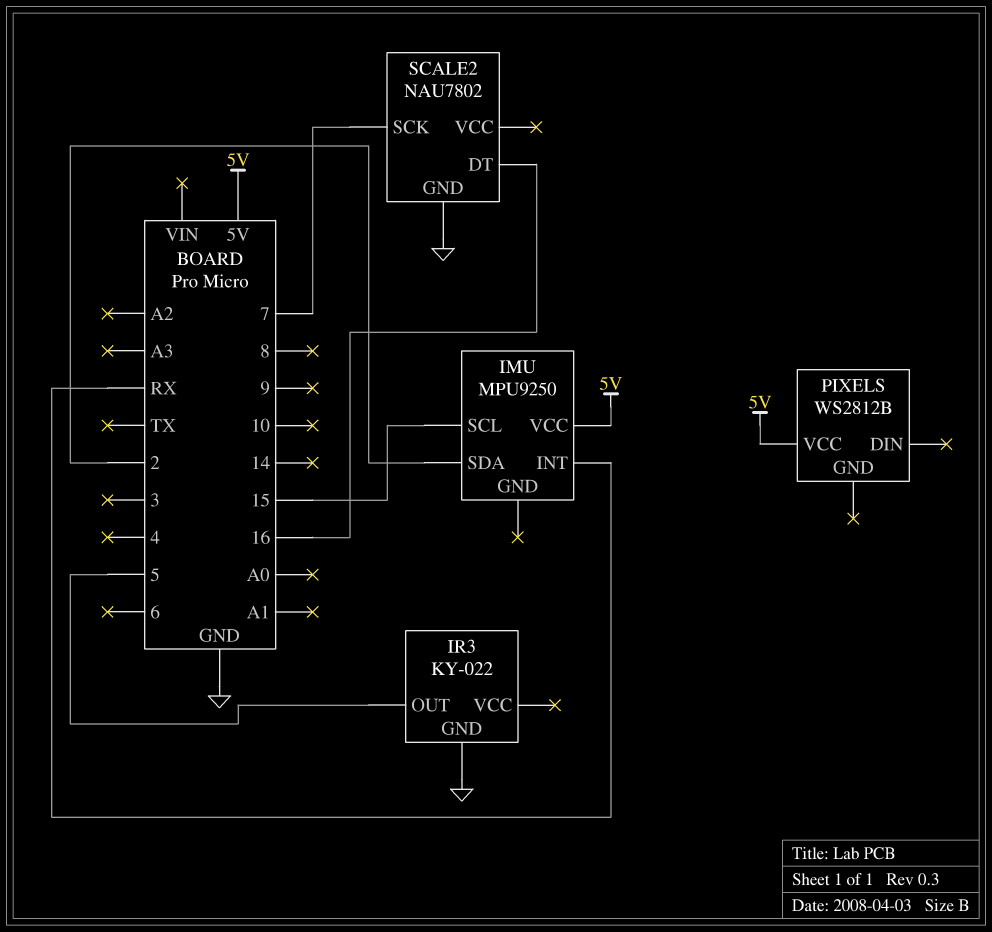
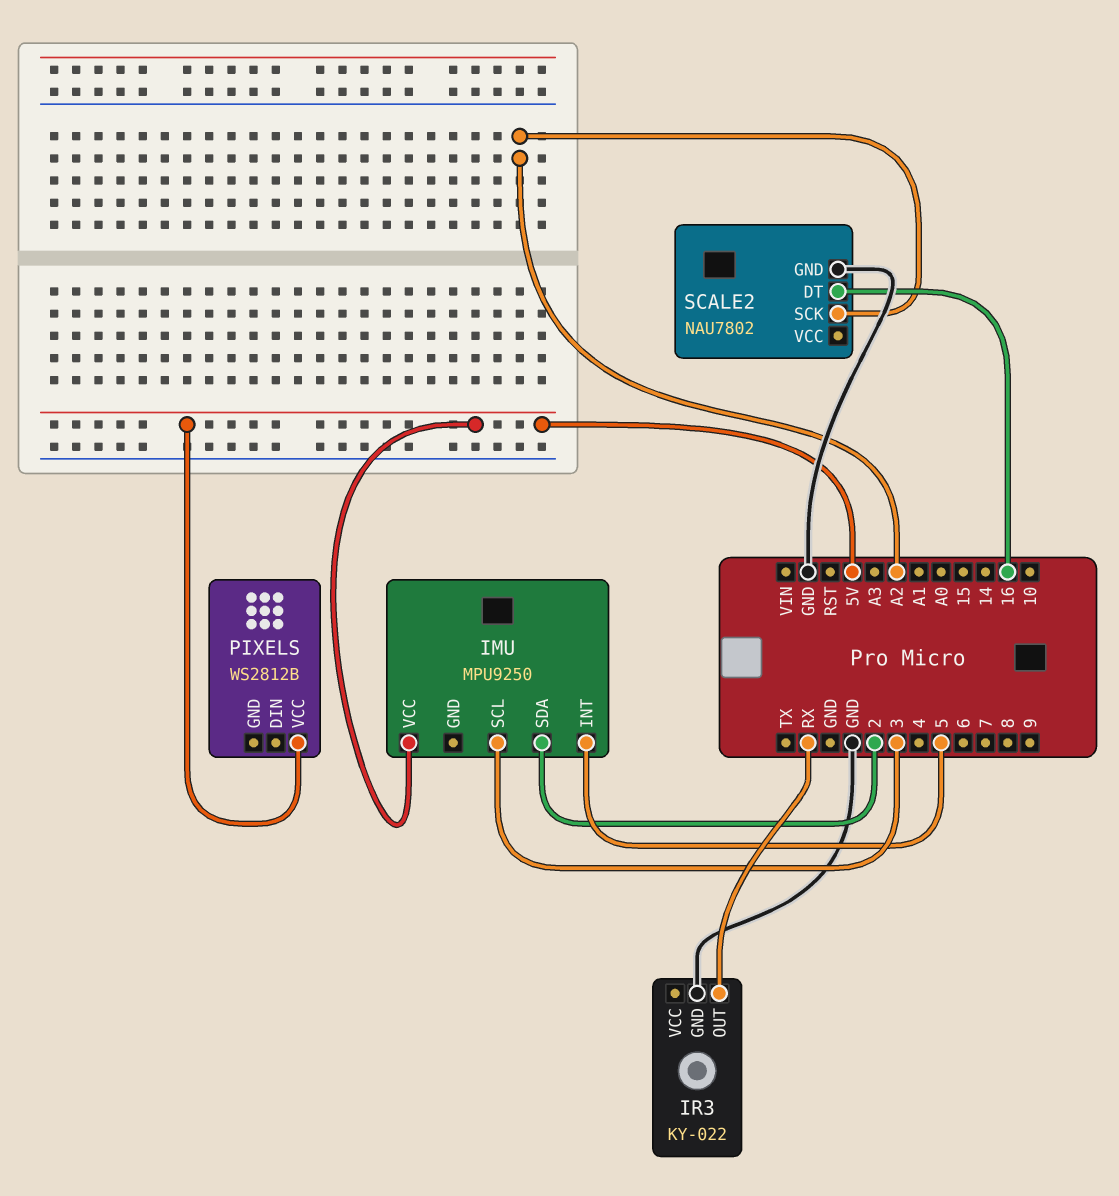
IMU pin INT: RX -> 5
IMU pin SCL: 15 -> 3
IR3 pin OUT: 5 -> RX
SCALE2 pin SCK: 7 -> A2

